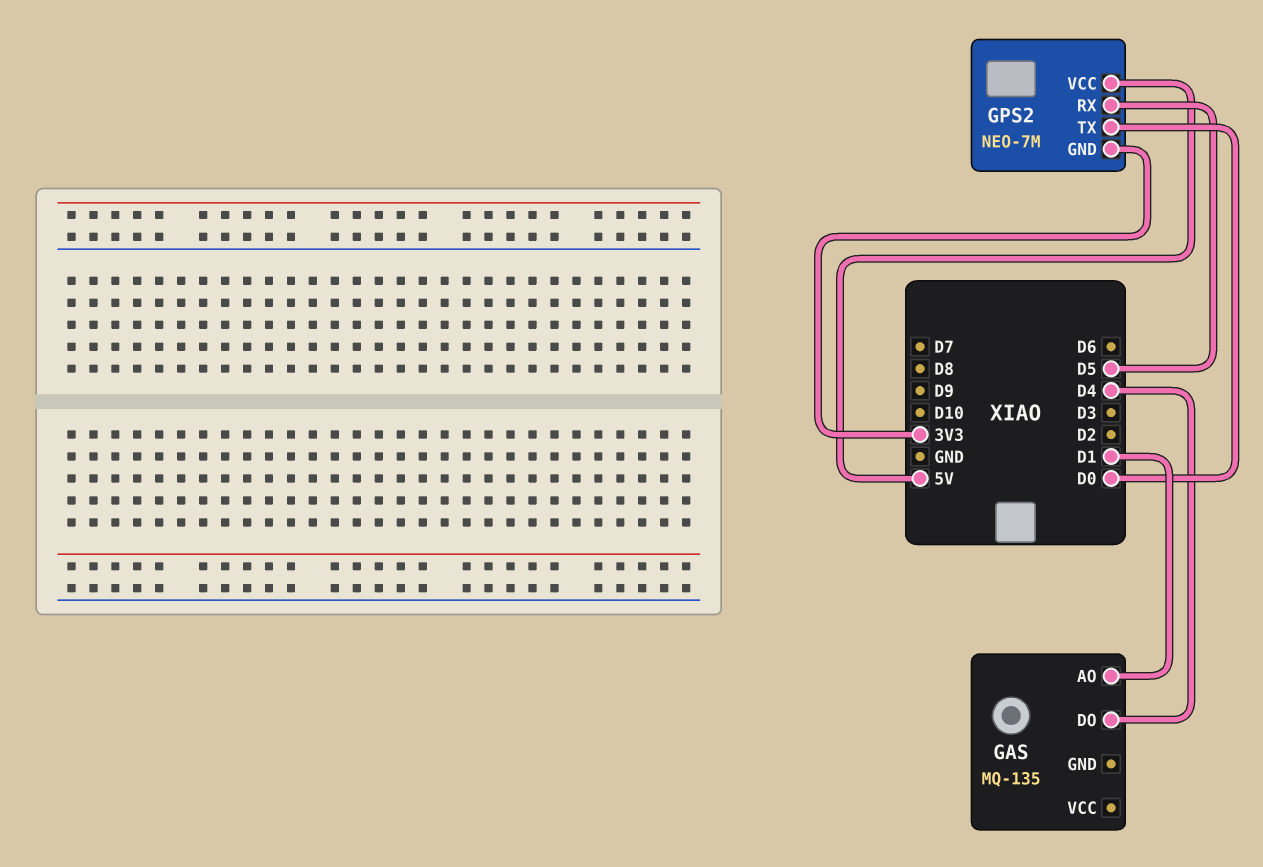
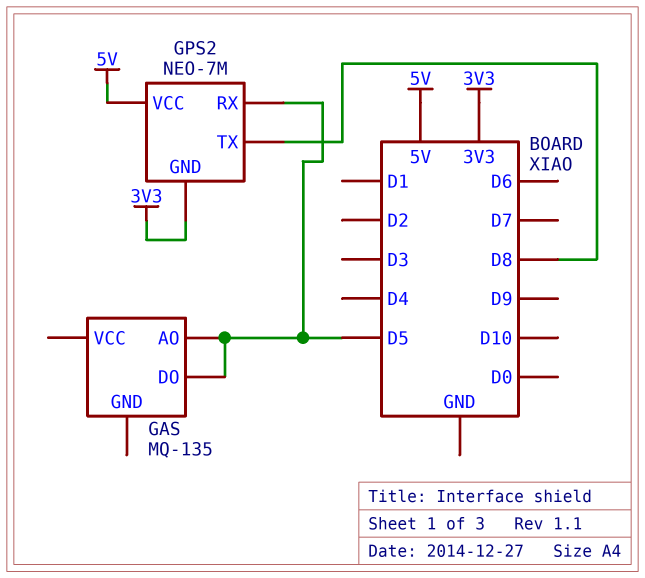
GAS pin AO: D1 -> D5
GAS pin DO: D4 -> D5
GPS2 pin TX: D0 -> D8

